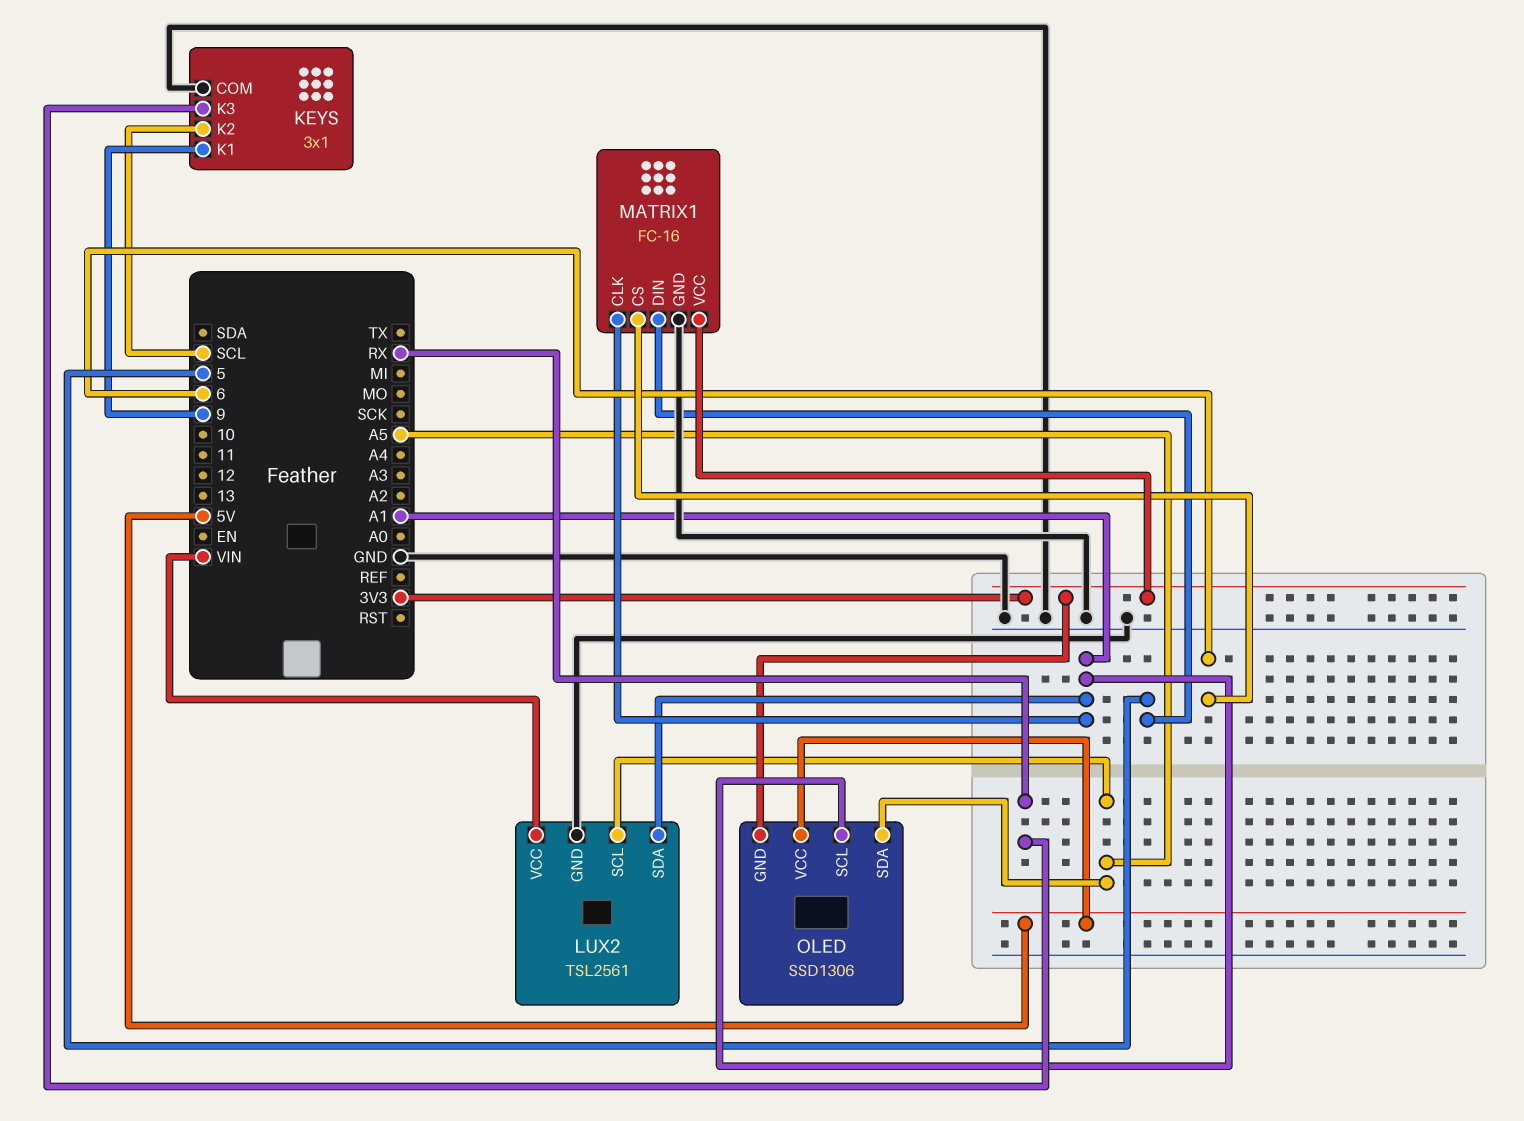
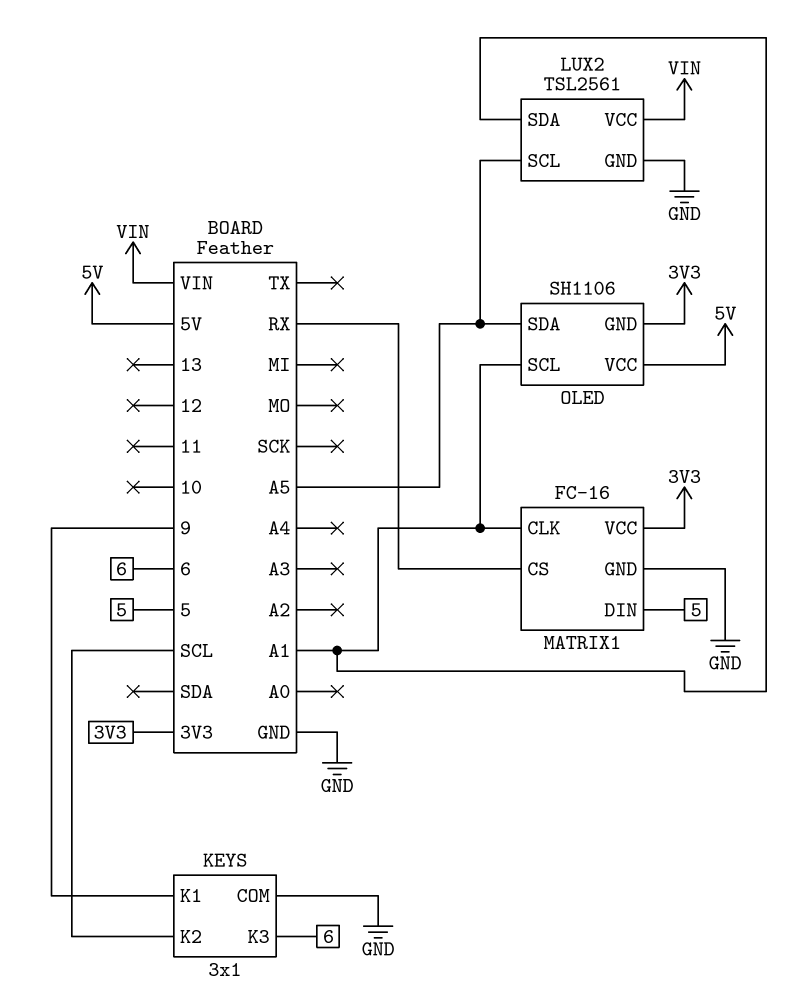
KEYS pin K3: RX -> 6
MATRIX1 pin CS: 6 -> RX
OLED: SSD1306 -> SH1106

